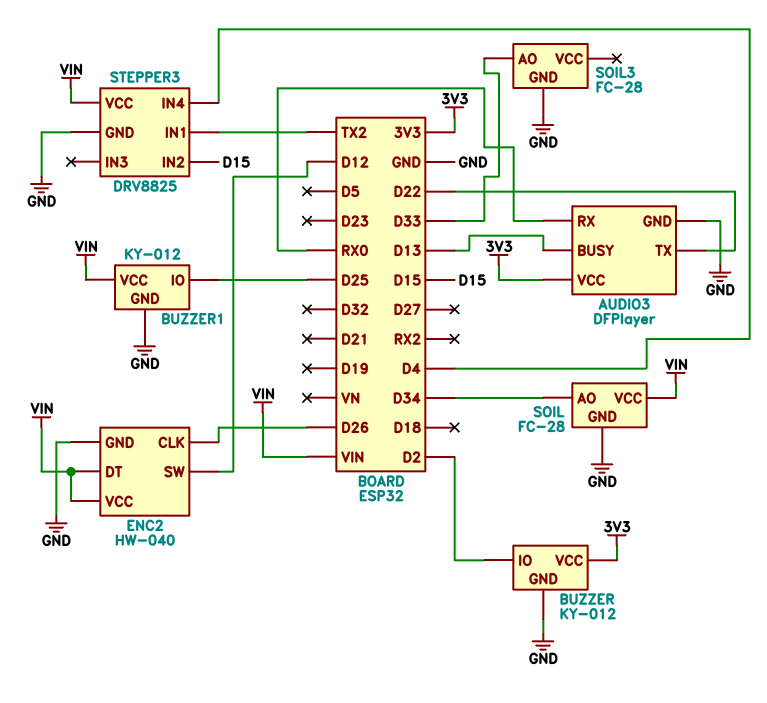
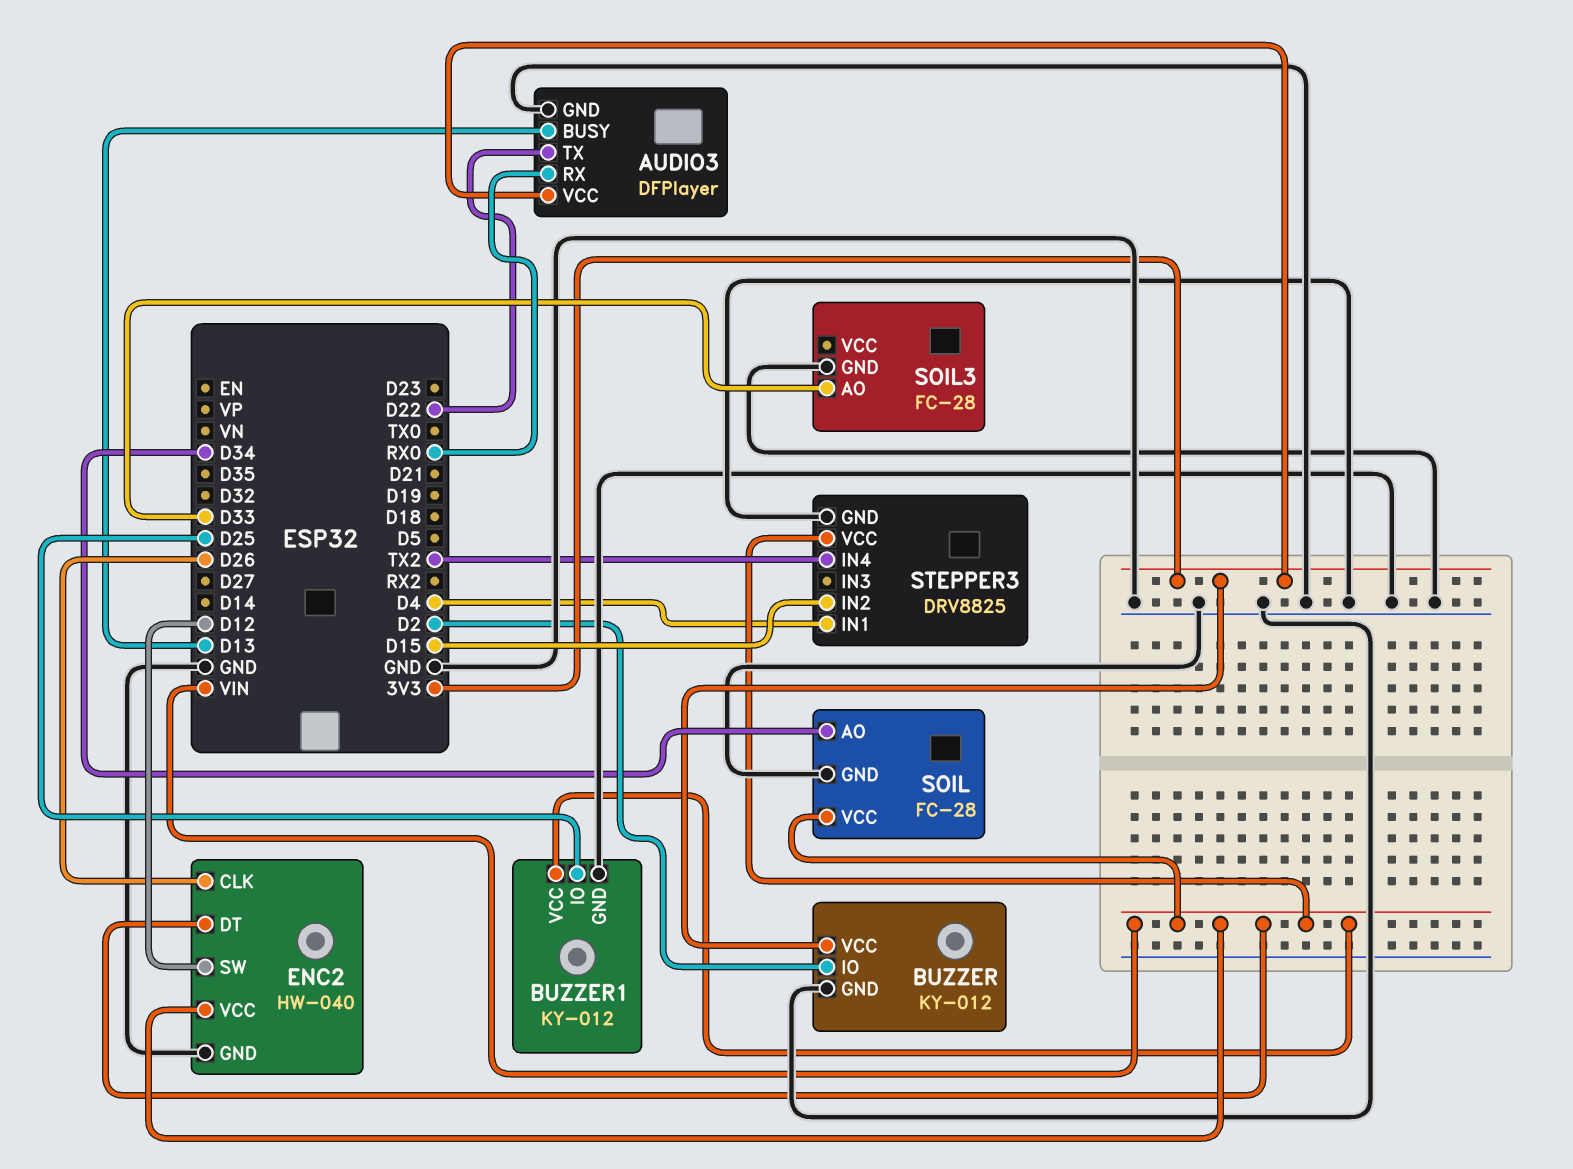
STEPPER3 pin IN1: TX2 -> D4
STEPPER3 pin IN4: D4 -> TX2

